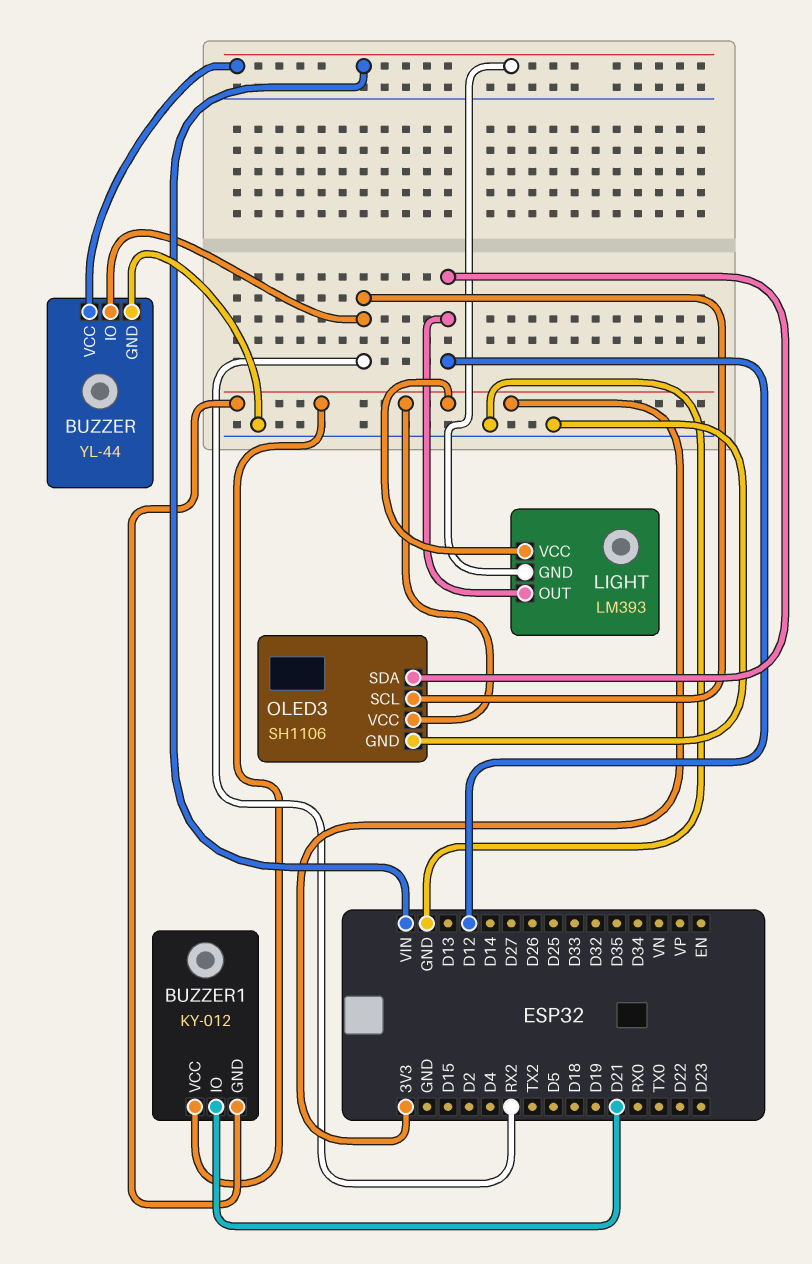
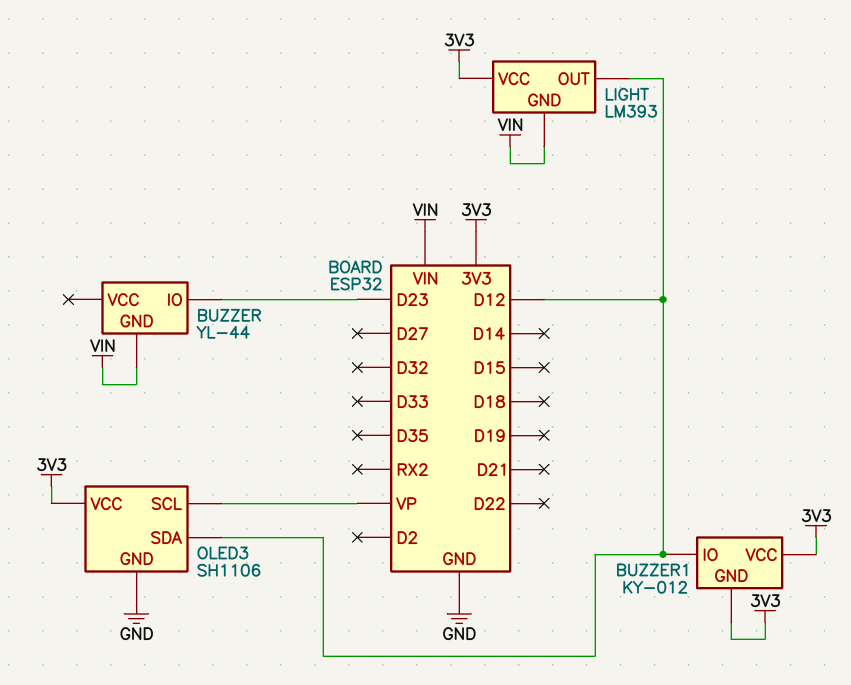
BUZZER pin GND: GND -> VIN
BUZZER pin IO: RX2 -> D23
BUZZER pin VCC: VIN -> none
BUZZER1 pin IO: D21 -> D12
OLED3 pin SCL: RX2 -> VP

